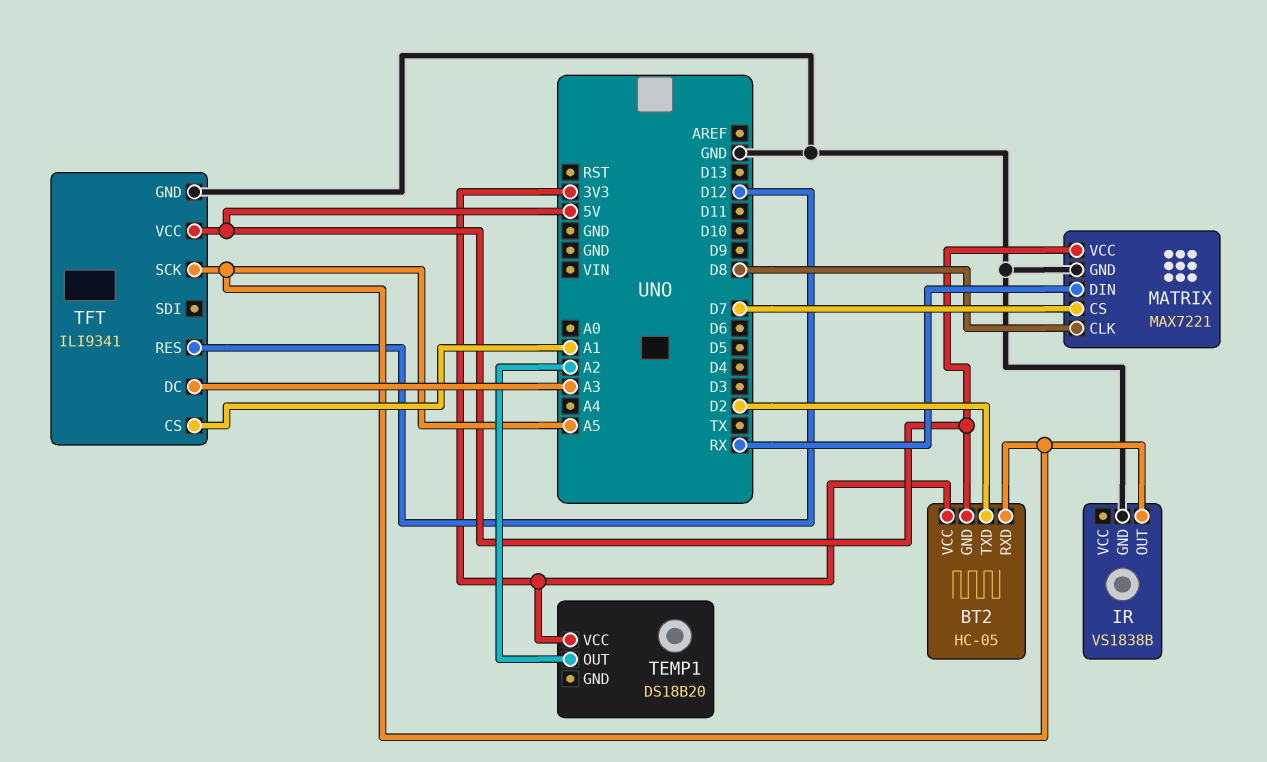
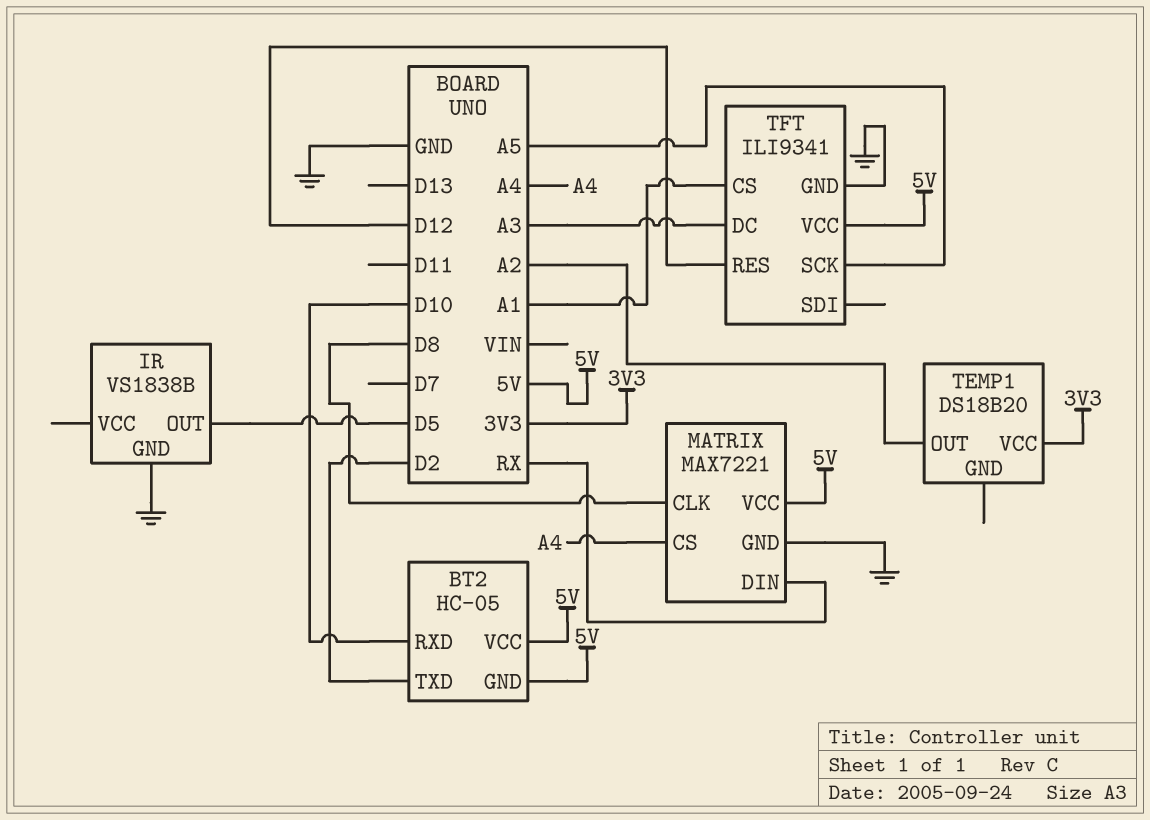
BT2 pin RXD: A5 -> D10
BT2 pin VCC: 3V3 -> 5V
IR pin OUT: A5 -> D5
MATRIX pin CS: D7 -> A4

